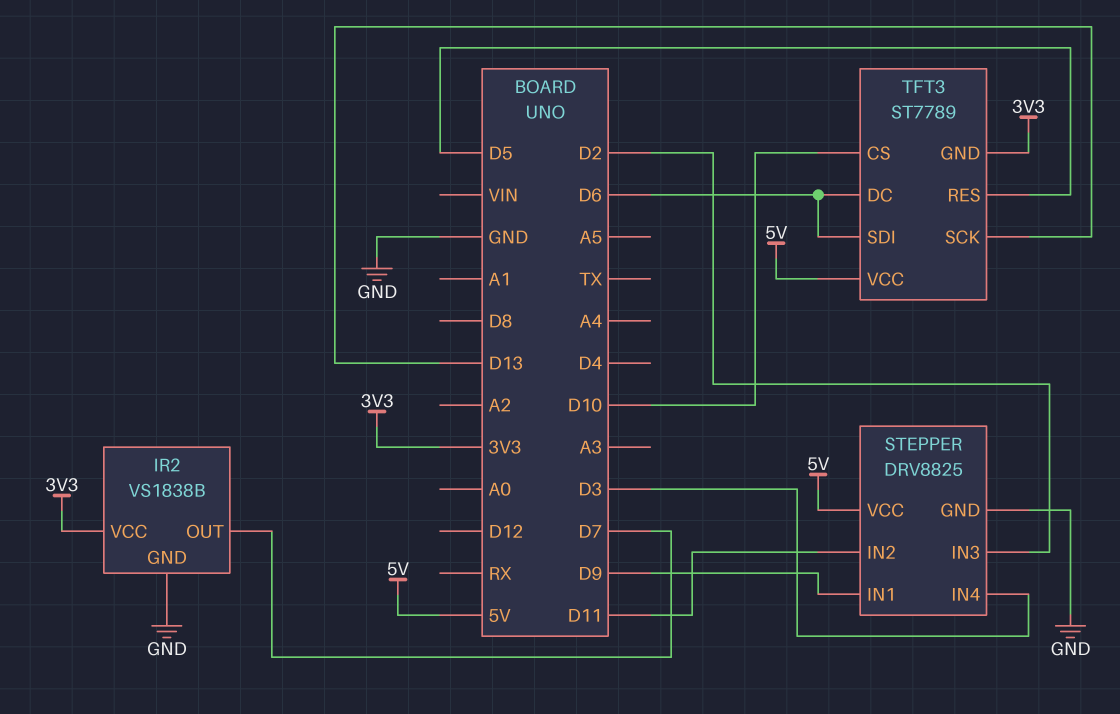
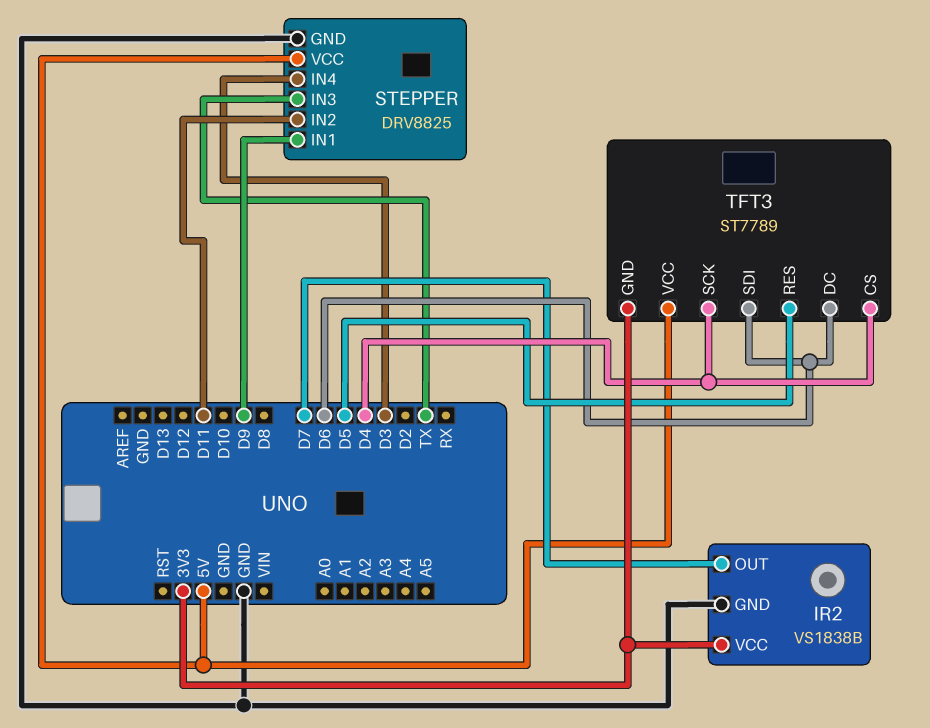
STEPPER pin IN3: D2 -> TX
TFT3 pin CS: D10 -> D4
TFT3 pin SCK: D13 -> D4

